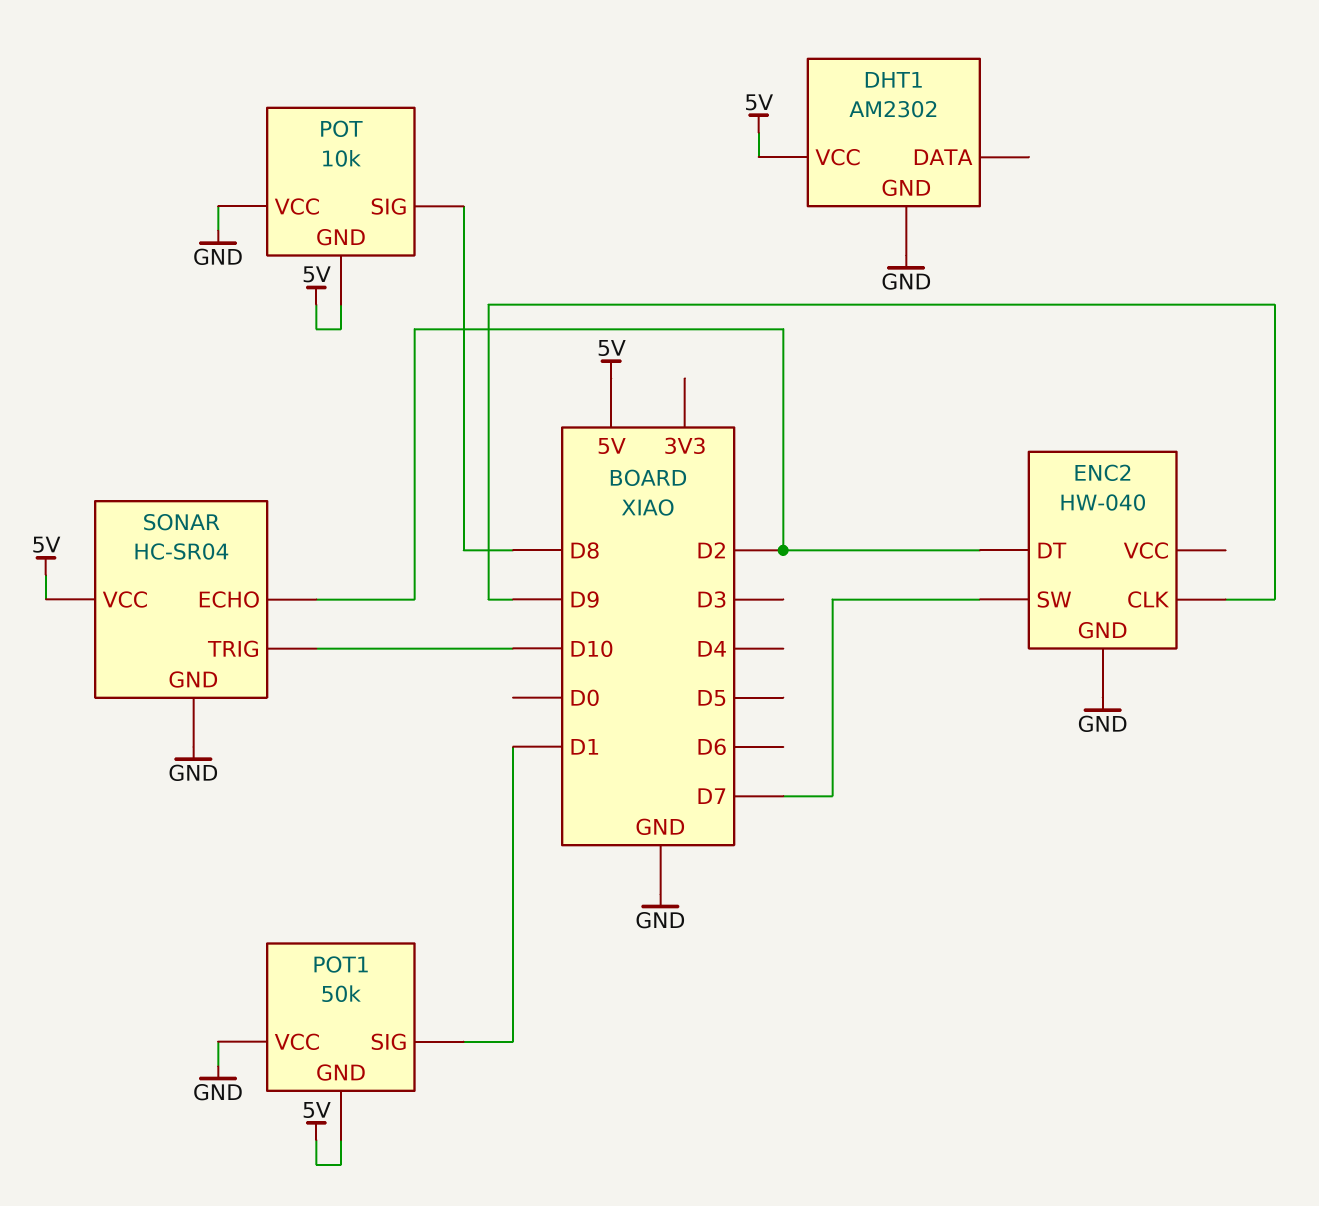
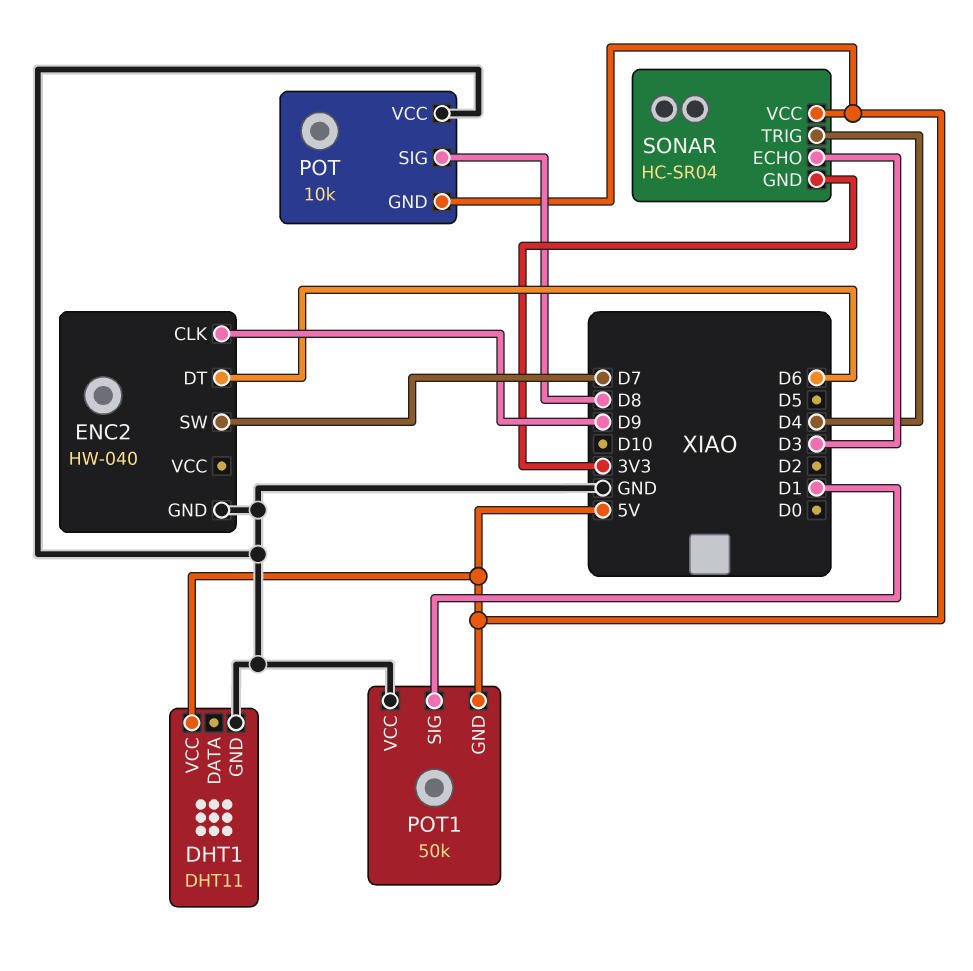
DHT1: AM2302 -> DHT11
ENC2 pin DT: D2 -> D6
SONAR pin ECHO: D2 -> D3
SONAR pin GND: GND -> 3V3
SONAR pin TRIG: D10 -> D4

